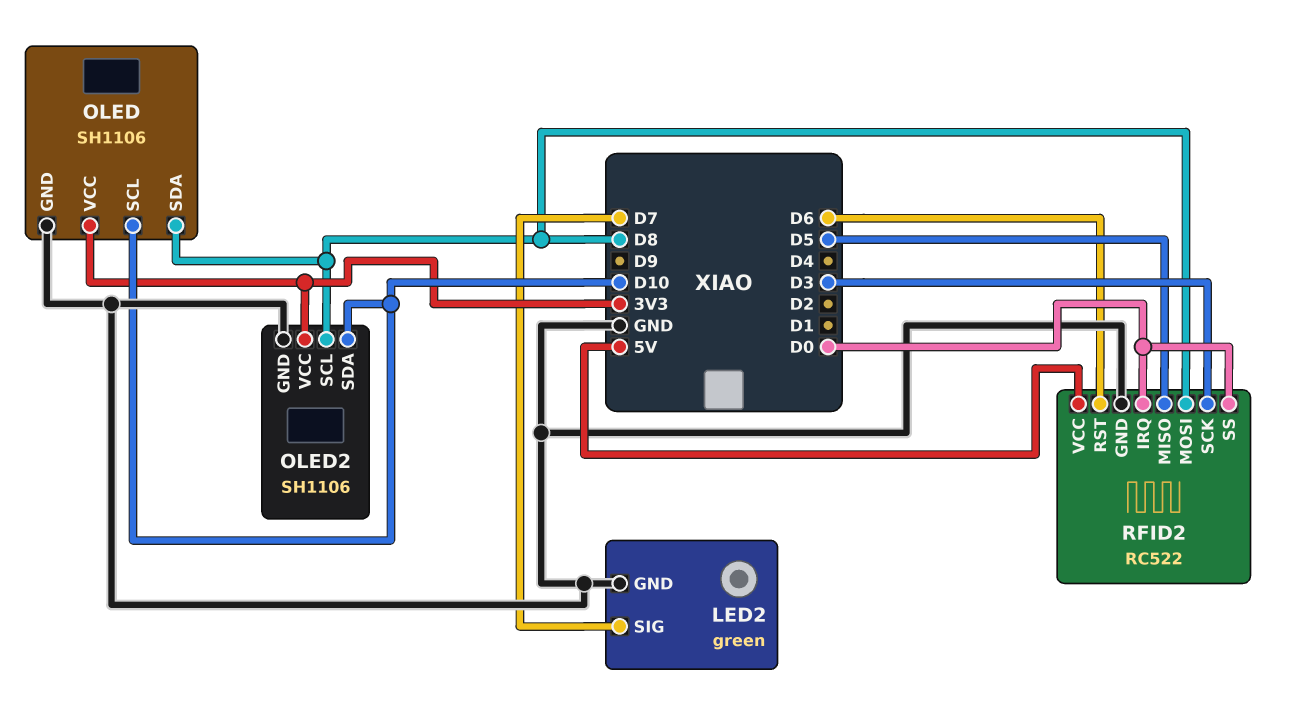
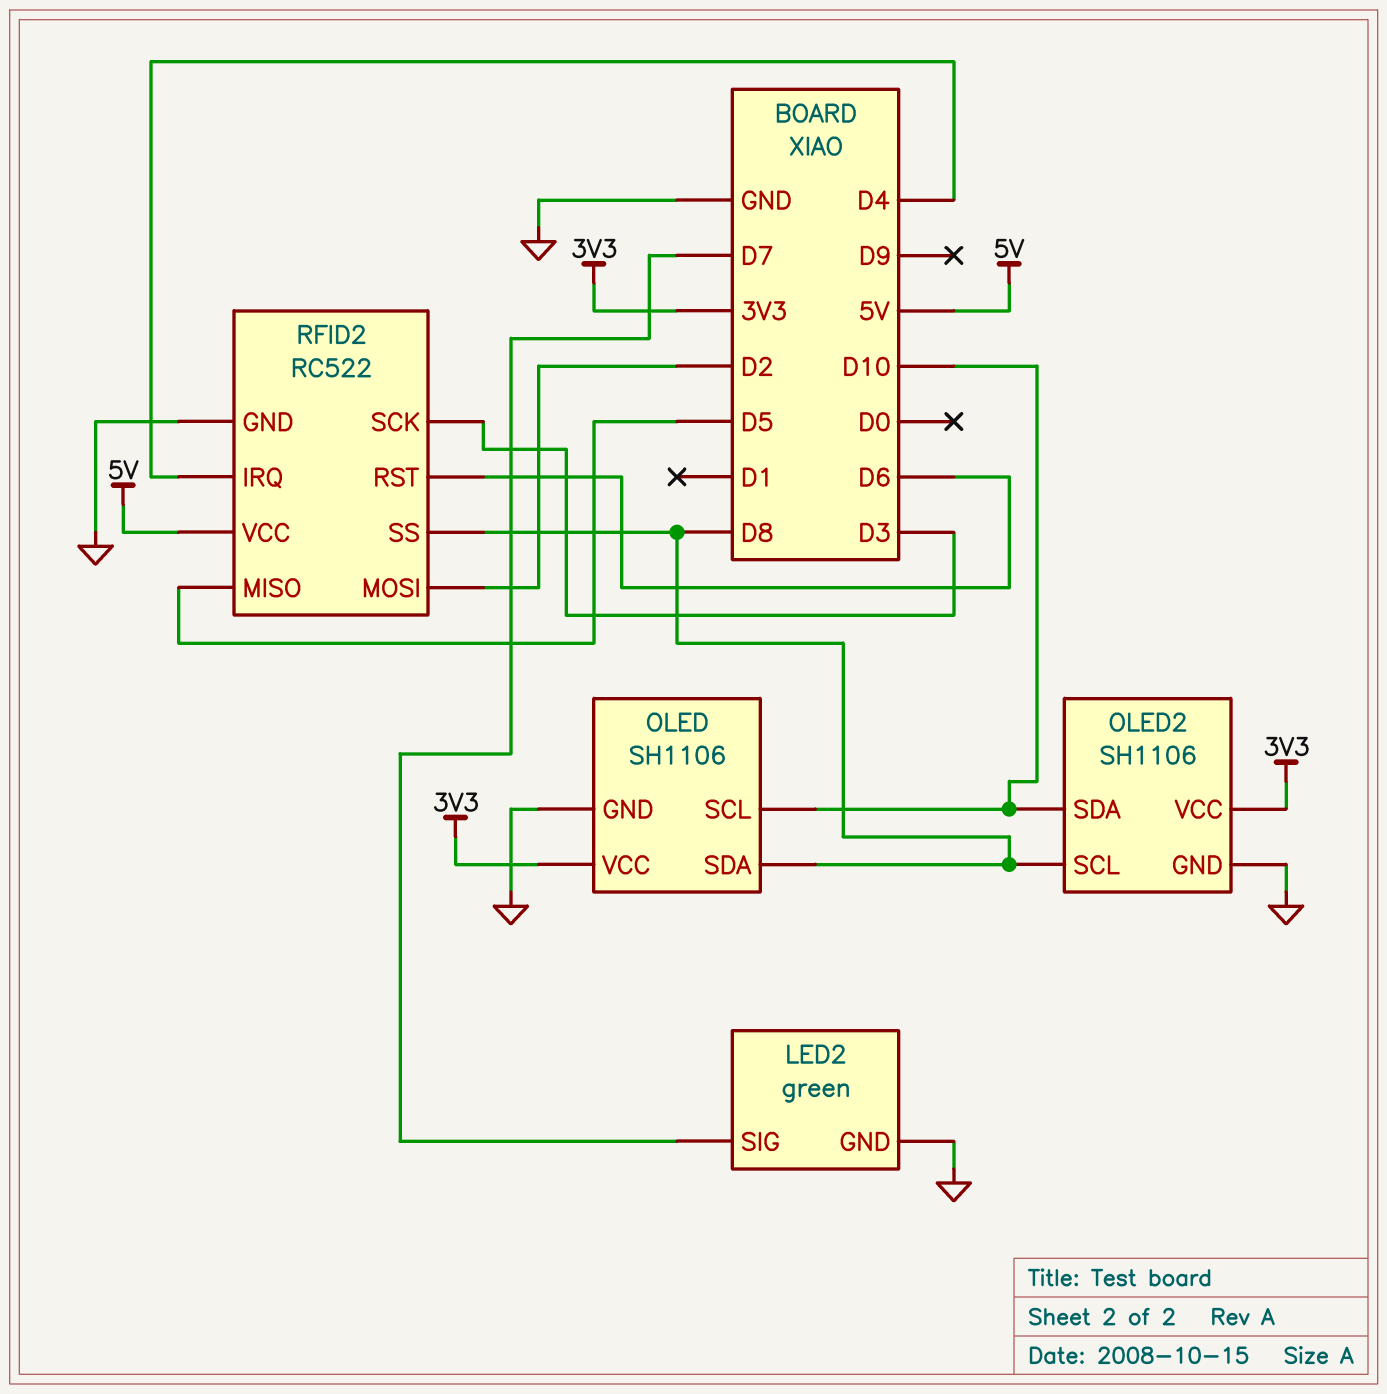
RFID2 pin IRQ: D0 -> D4
RFID2 pin MOSI: D8 -> D2
RFID2 pin SS: D0 -> D8

